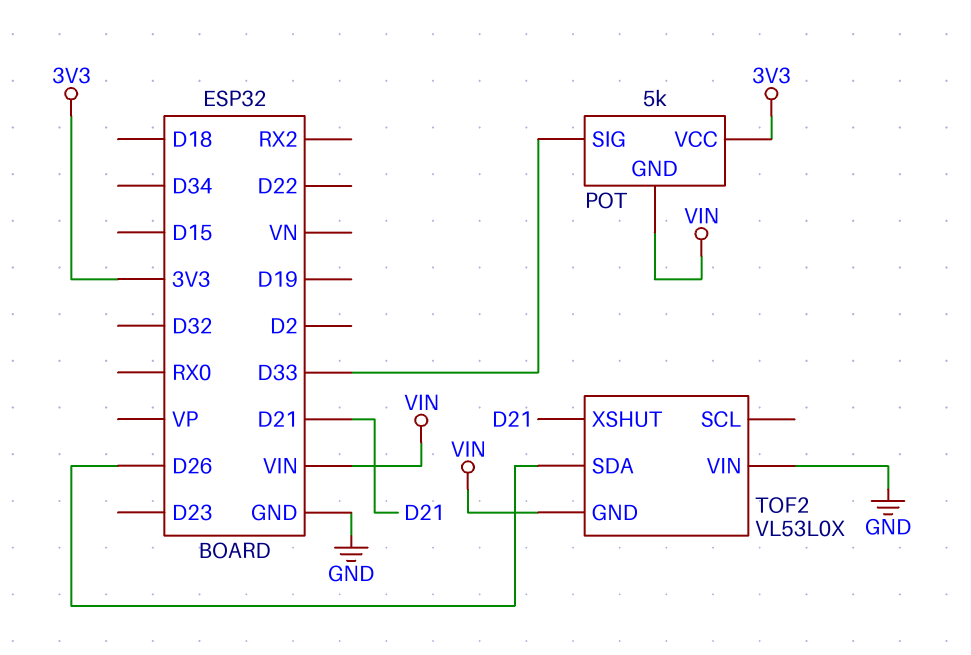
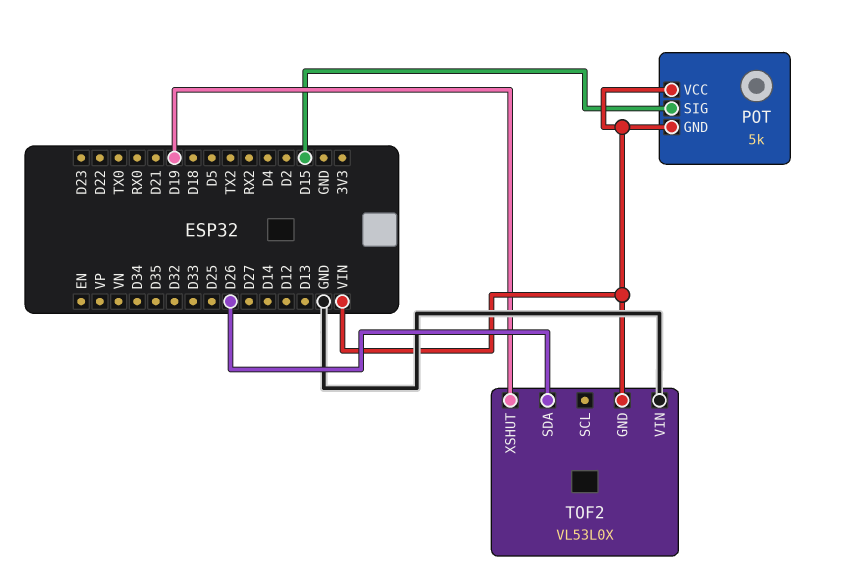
POT pin SIG: D33 -> D15
POT pin VCC: 3V3 -> VIN
TOF2 pin XSHUT: D21 -> D19

